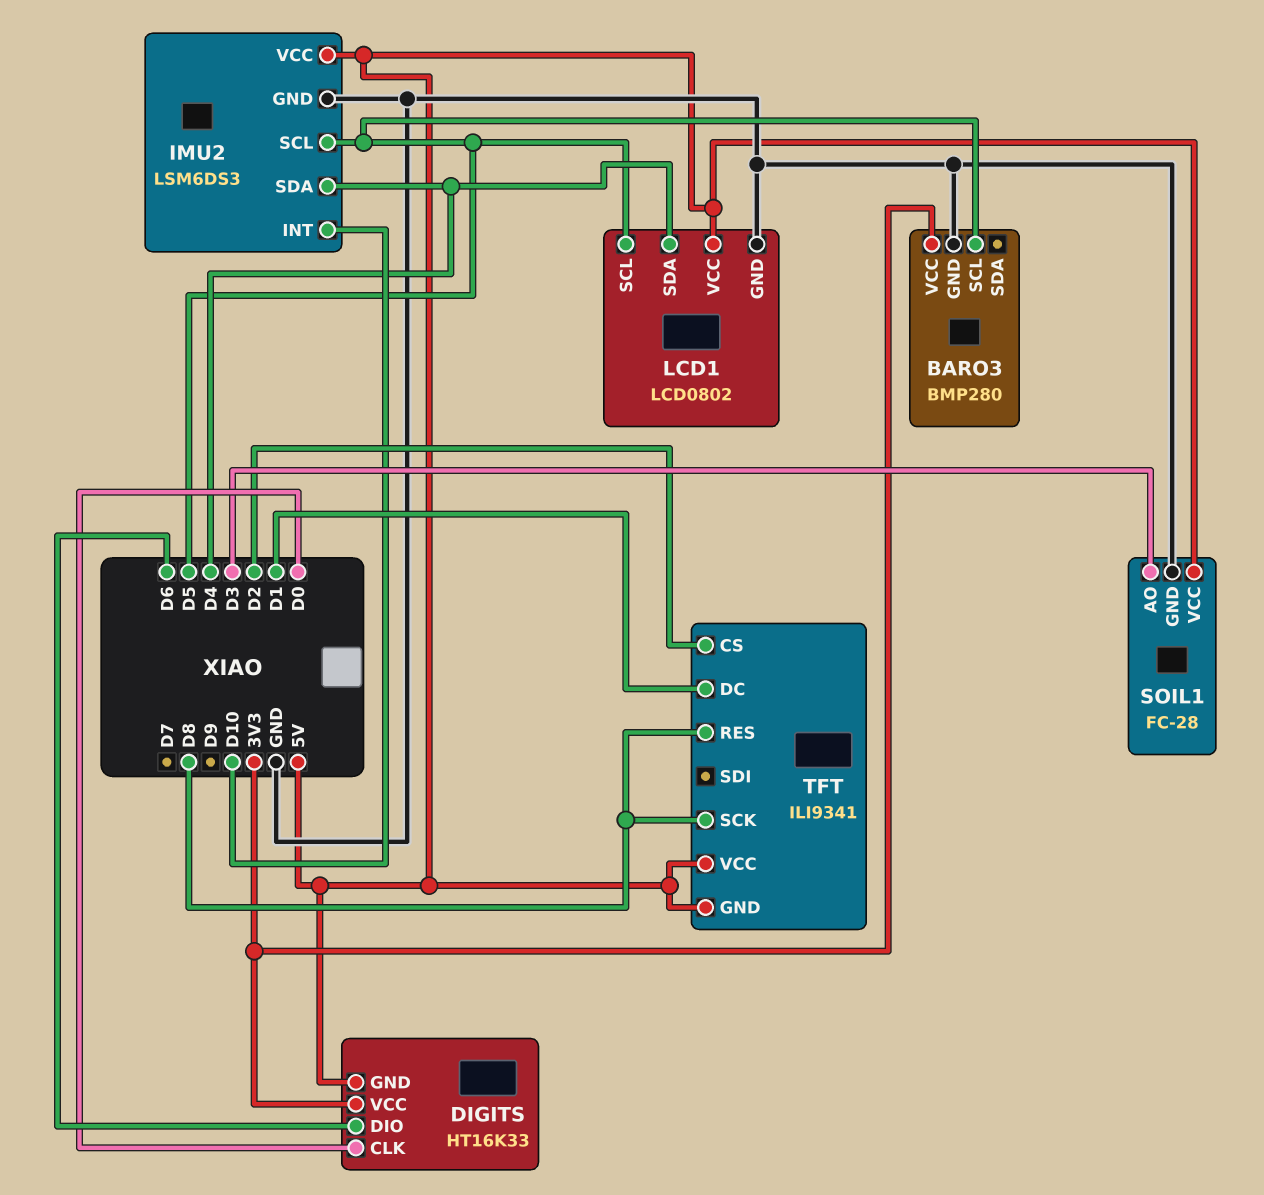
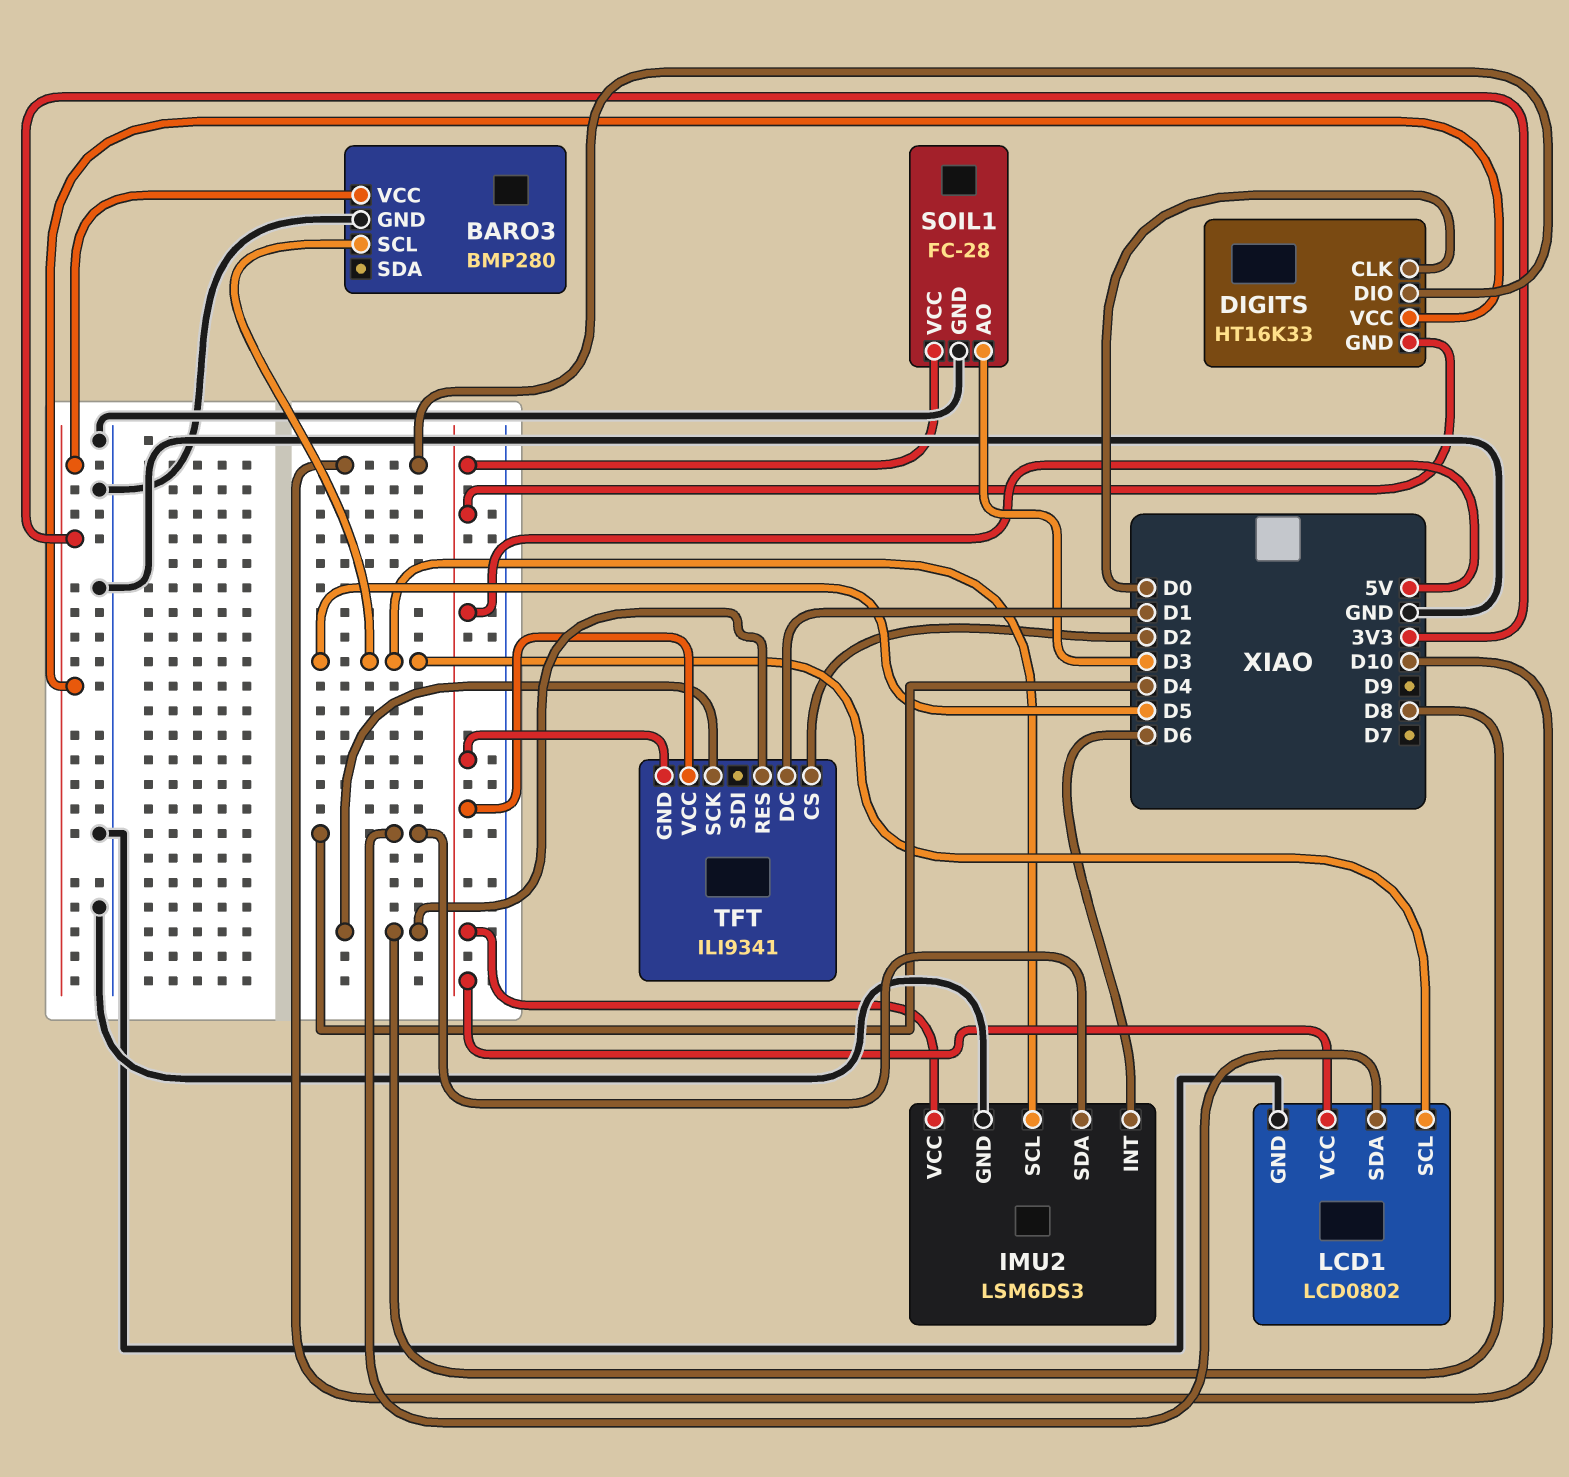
DIGITS pin DIO: D6 -> D10
IMU2 pin INT: D10 -> D6

